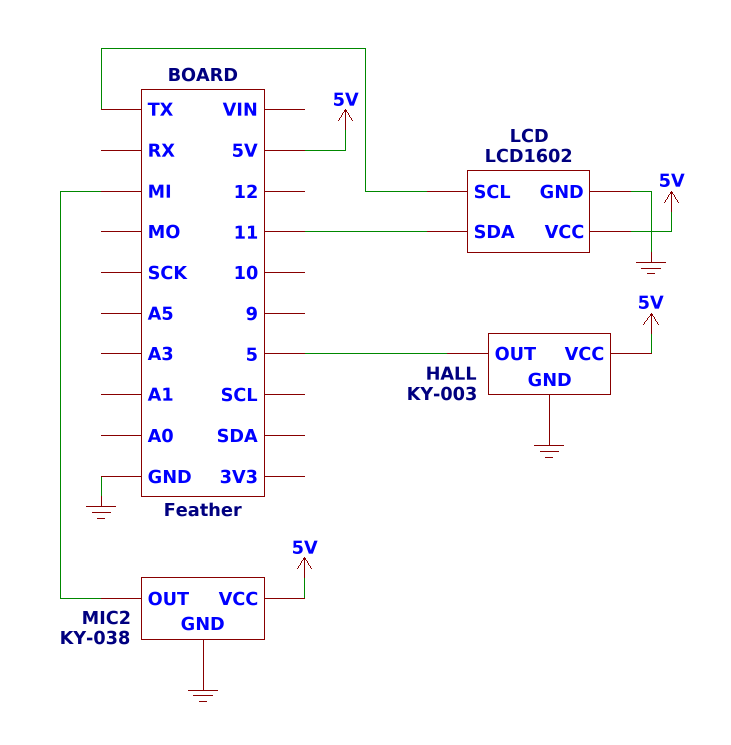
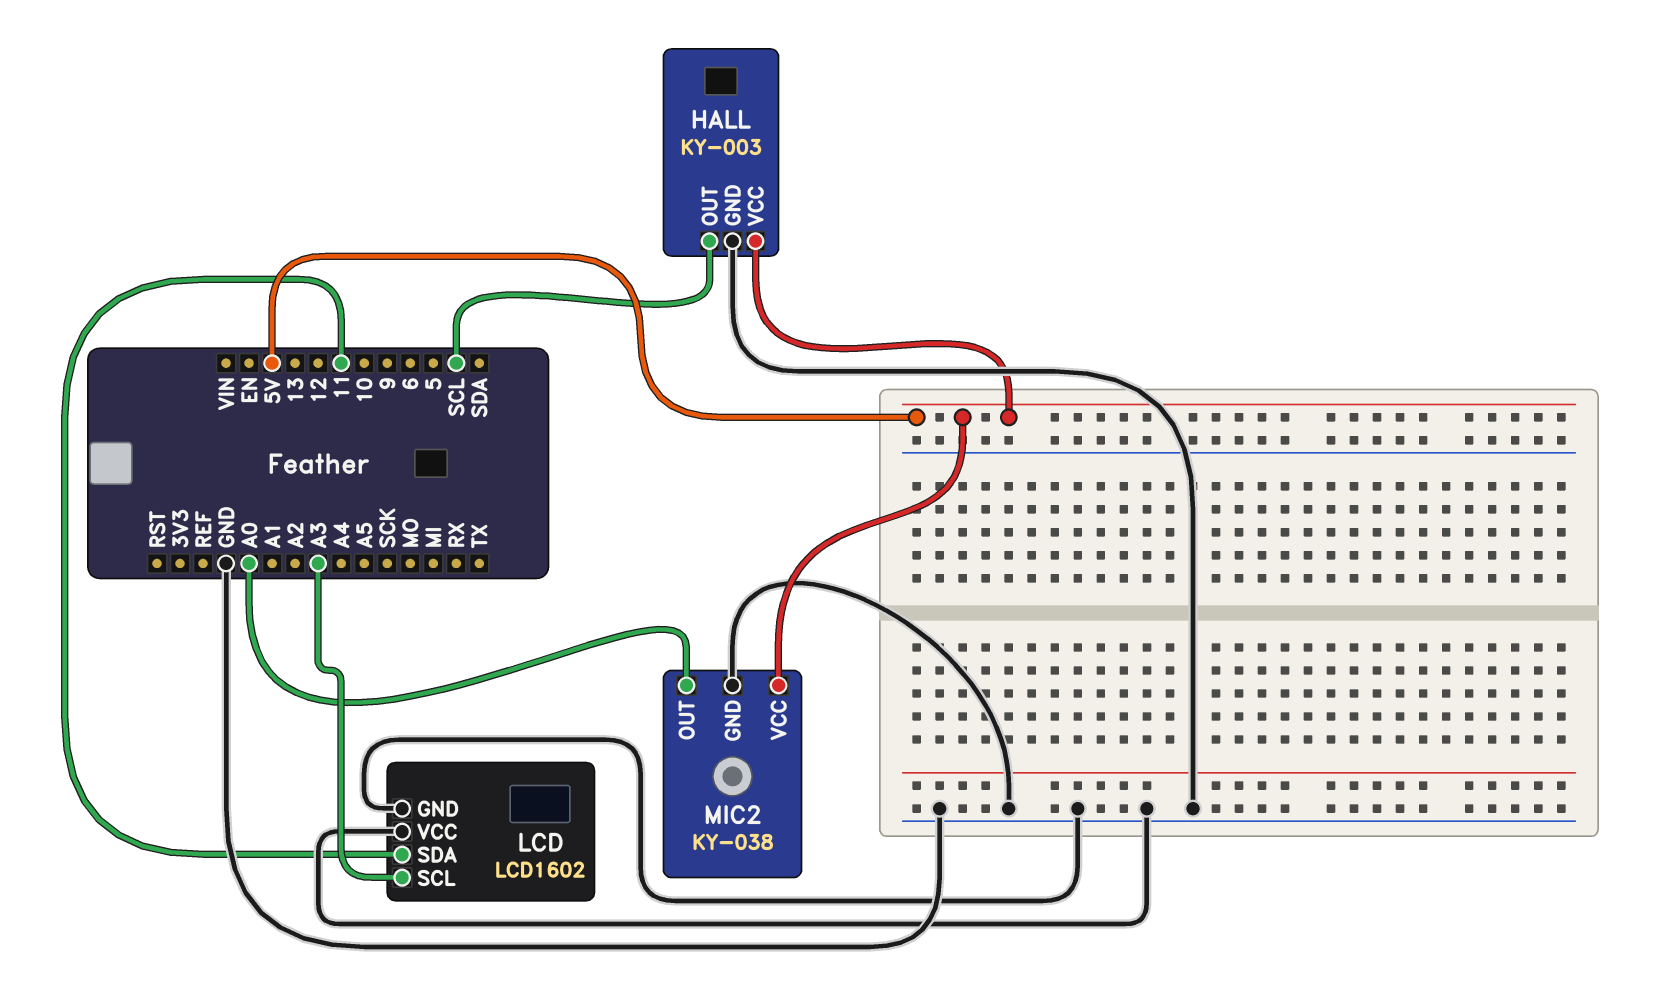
HALL pin OUT: 5 -> SCL
LCD pin SCL: TX -> A3
LCD pin VCC: 5V -> GND
MIC2 pin OUT: MI -> A0

